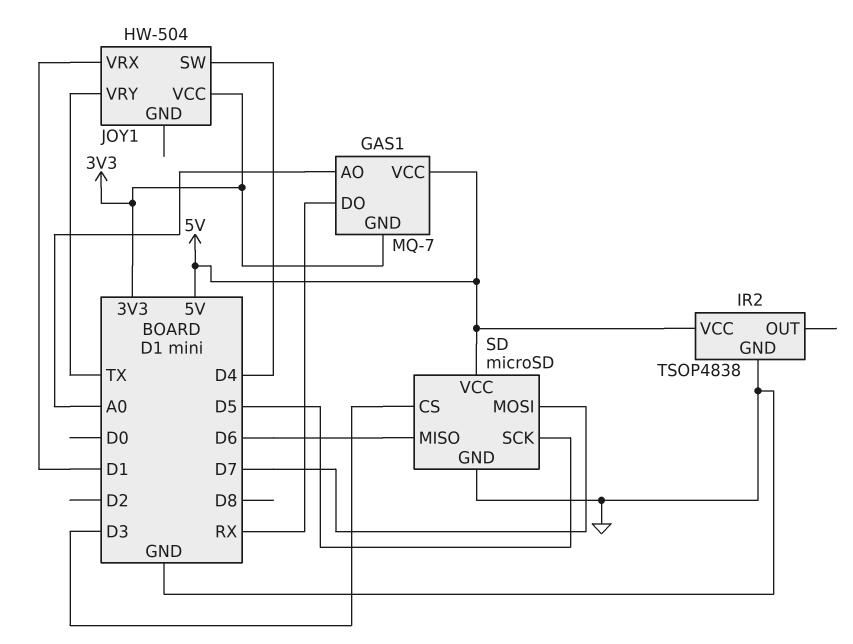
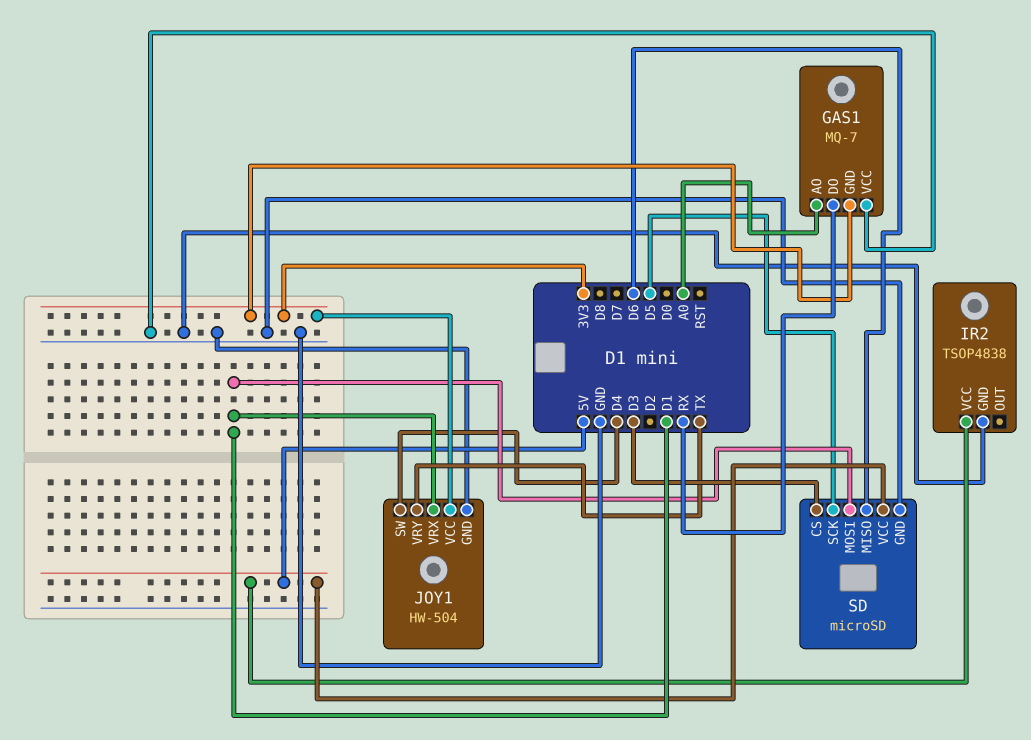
GAS1 pin VCC: 5V -> GND
JOY1 pin GND: none -> GND
SD pin MOSI: D7 -> D1

